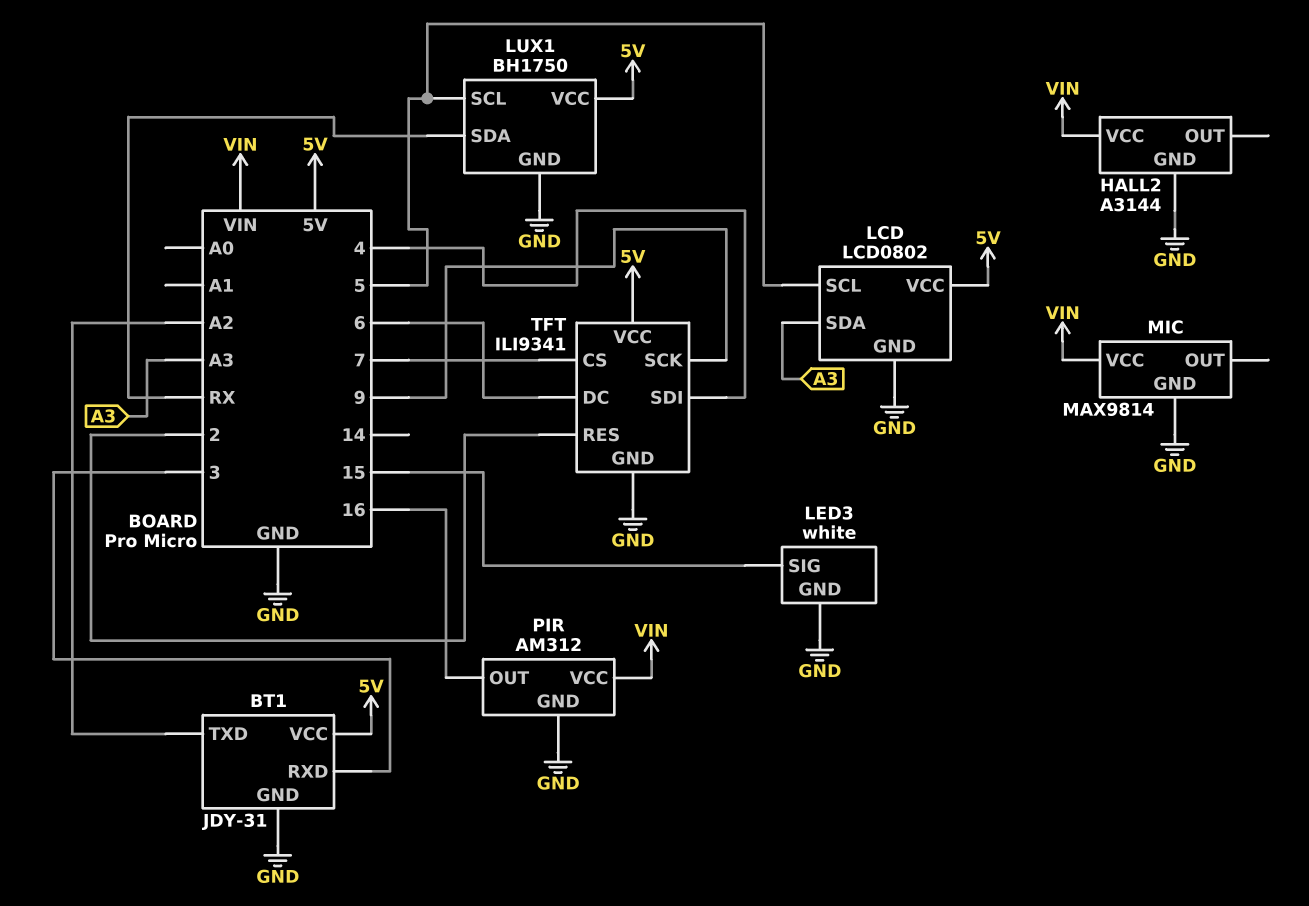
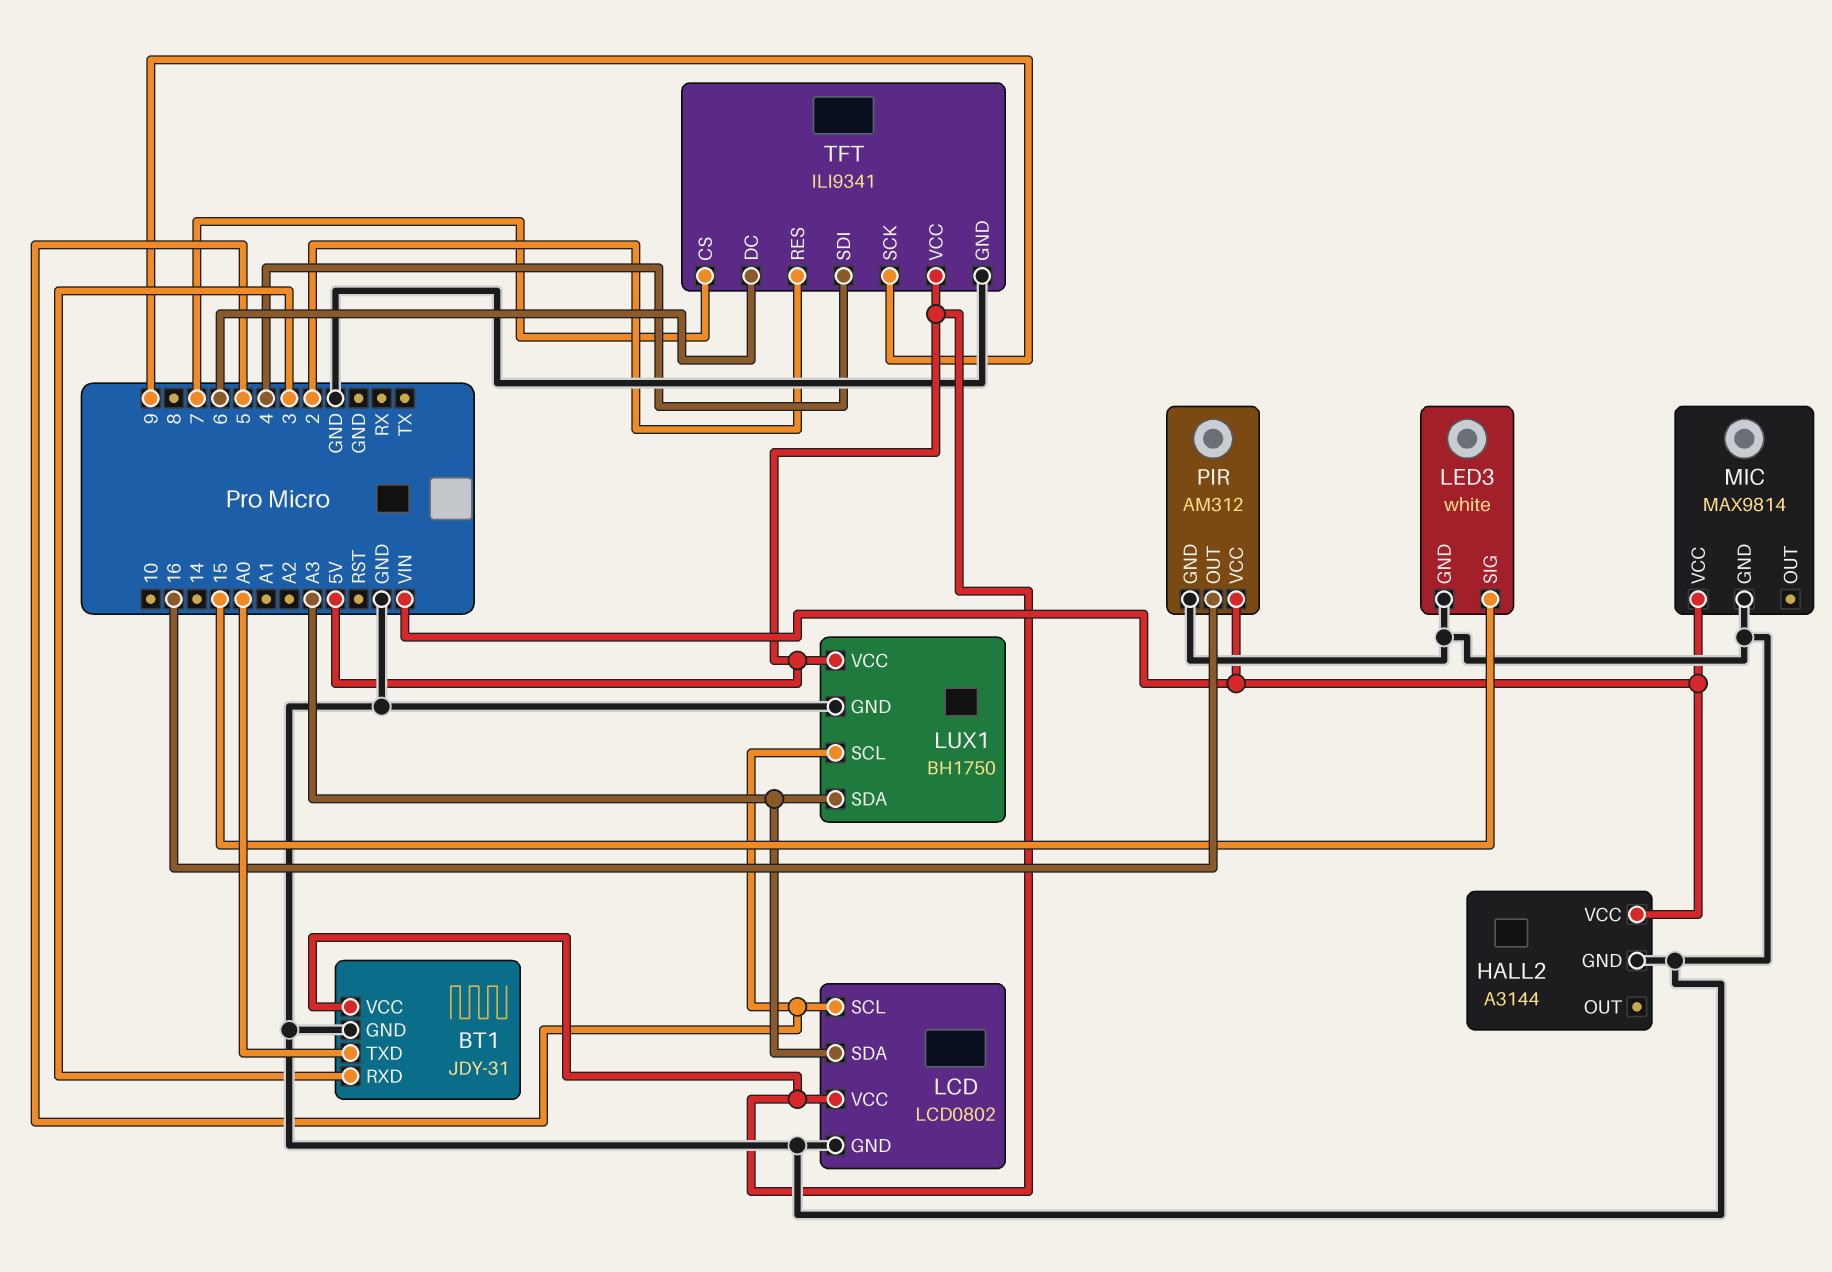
BT1 pin TXD: A2 -> A0
LUX1 pin SDA: RX -> A3

